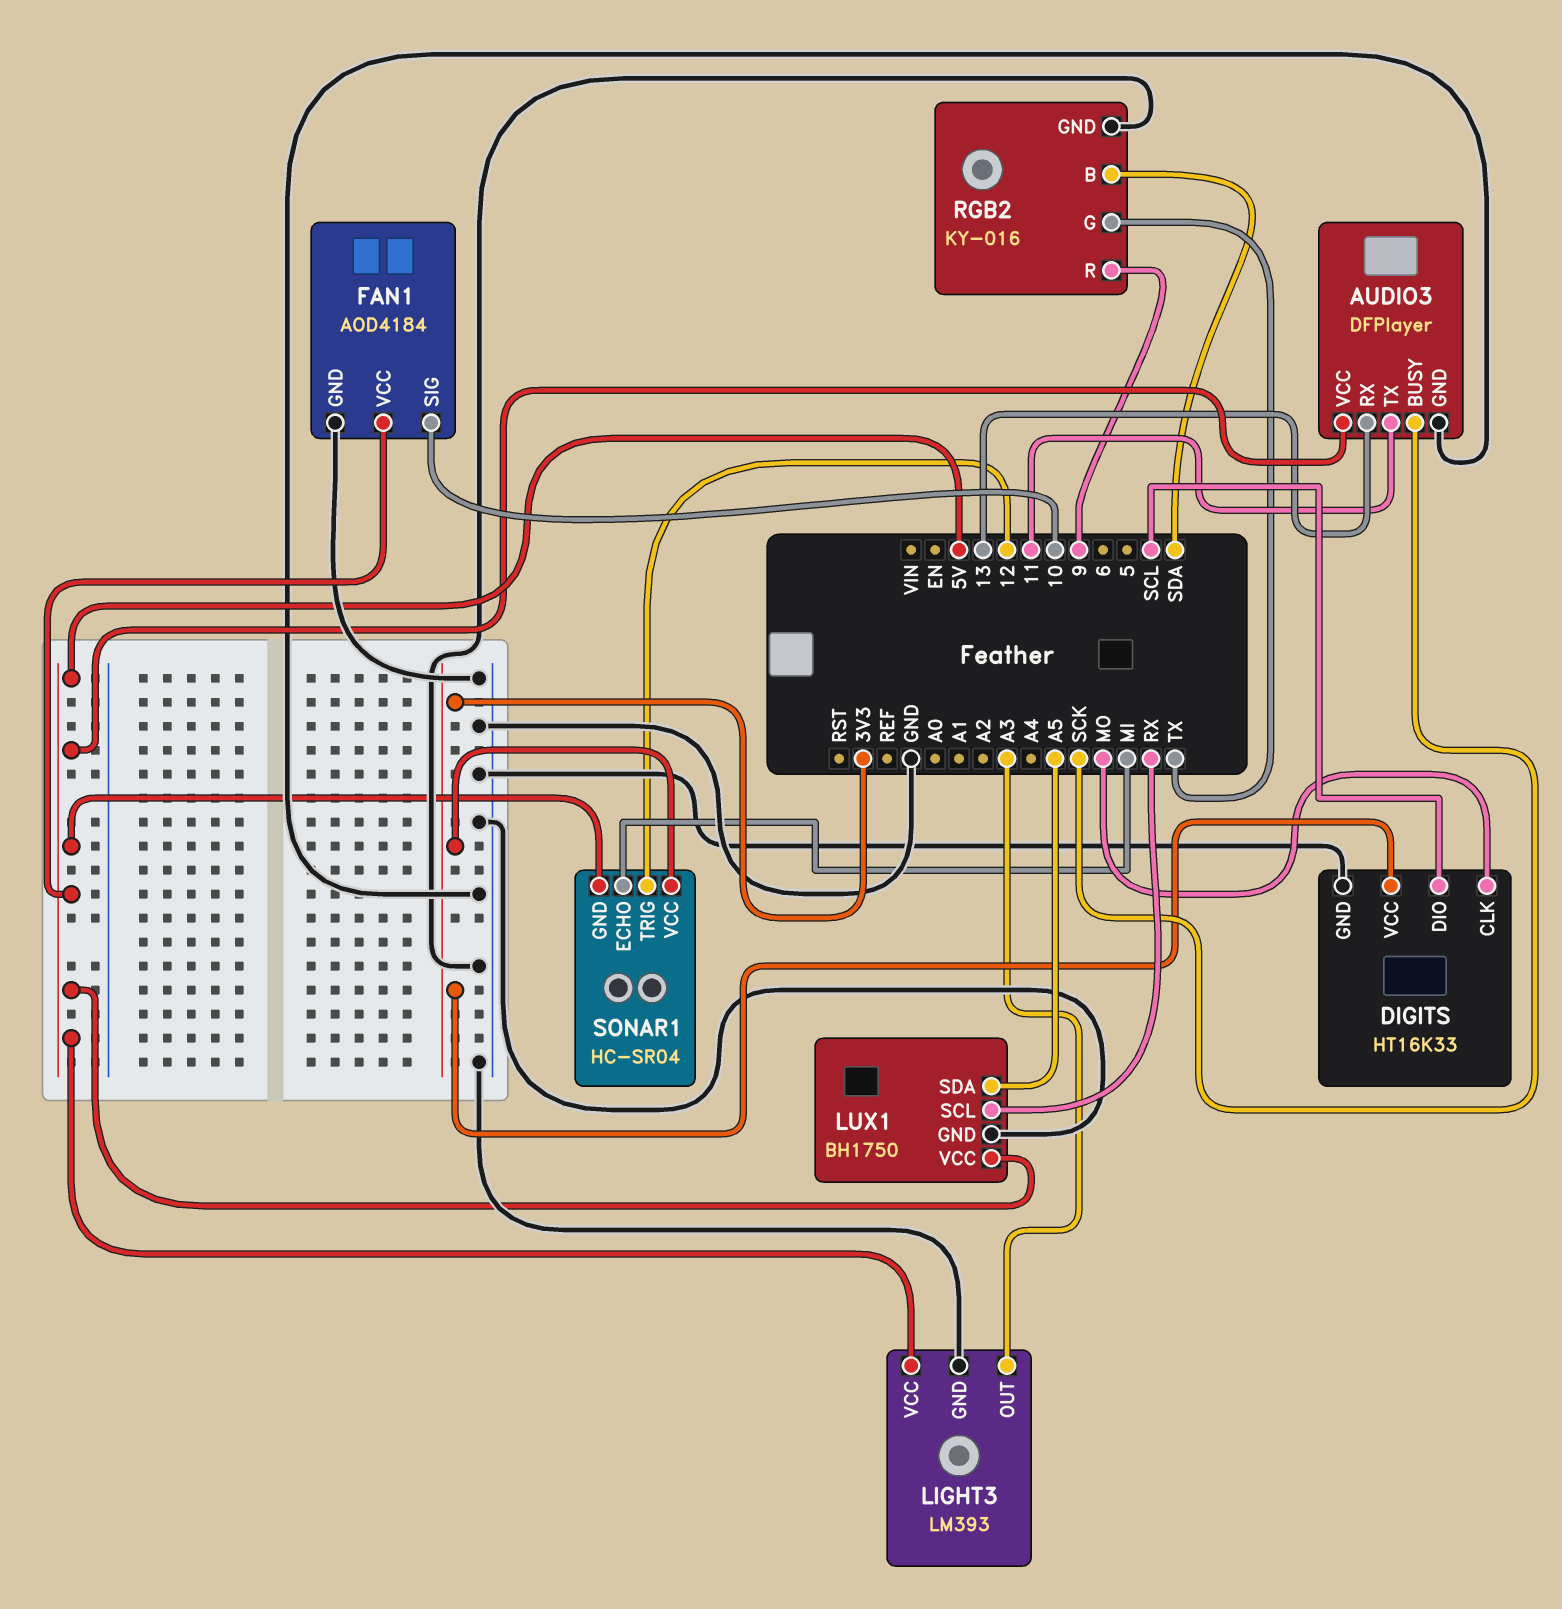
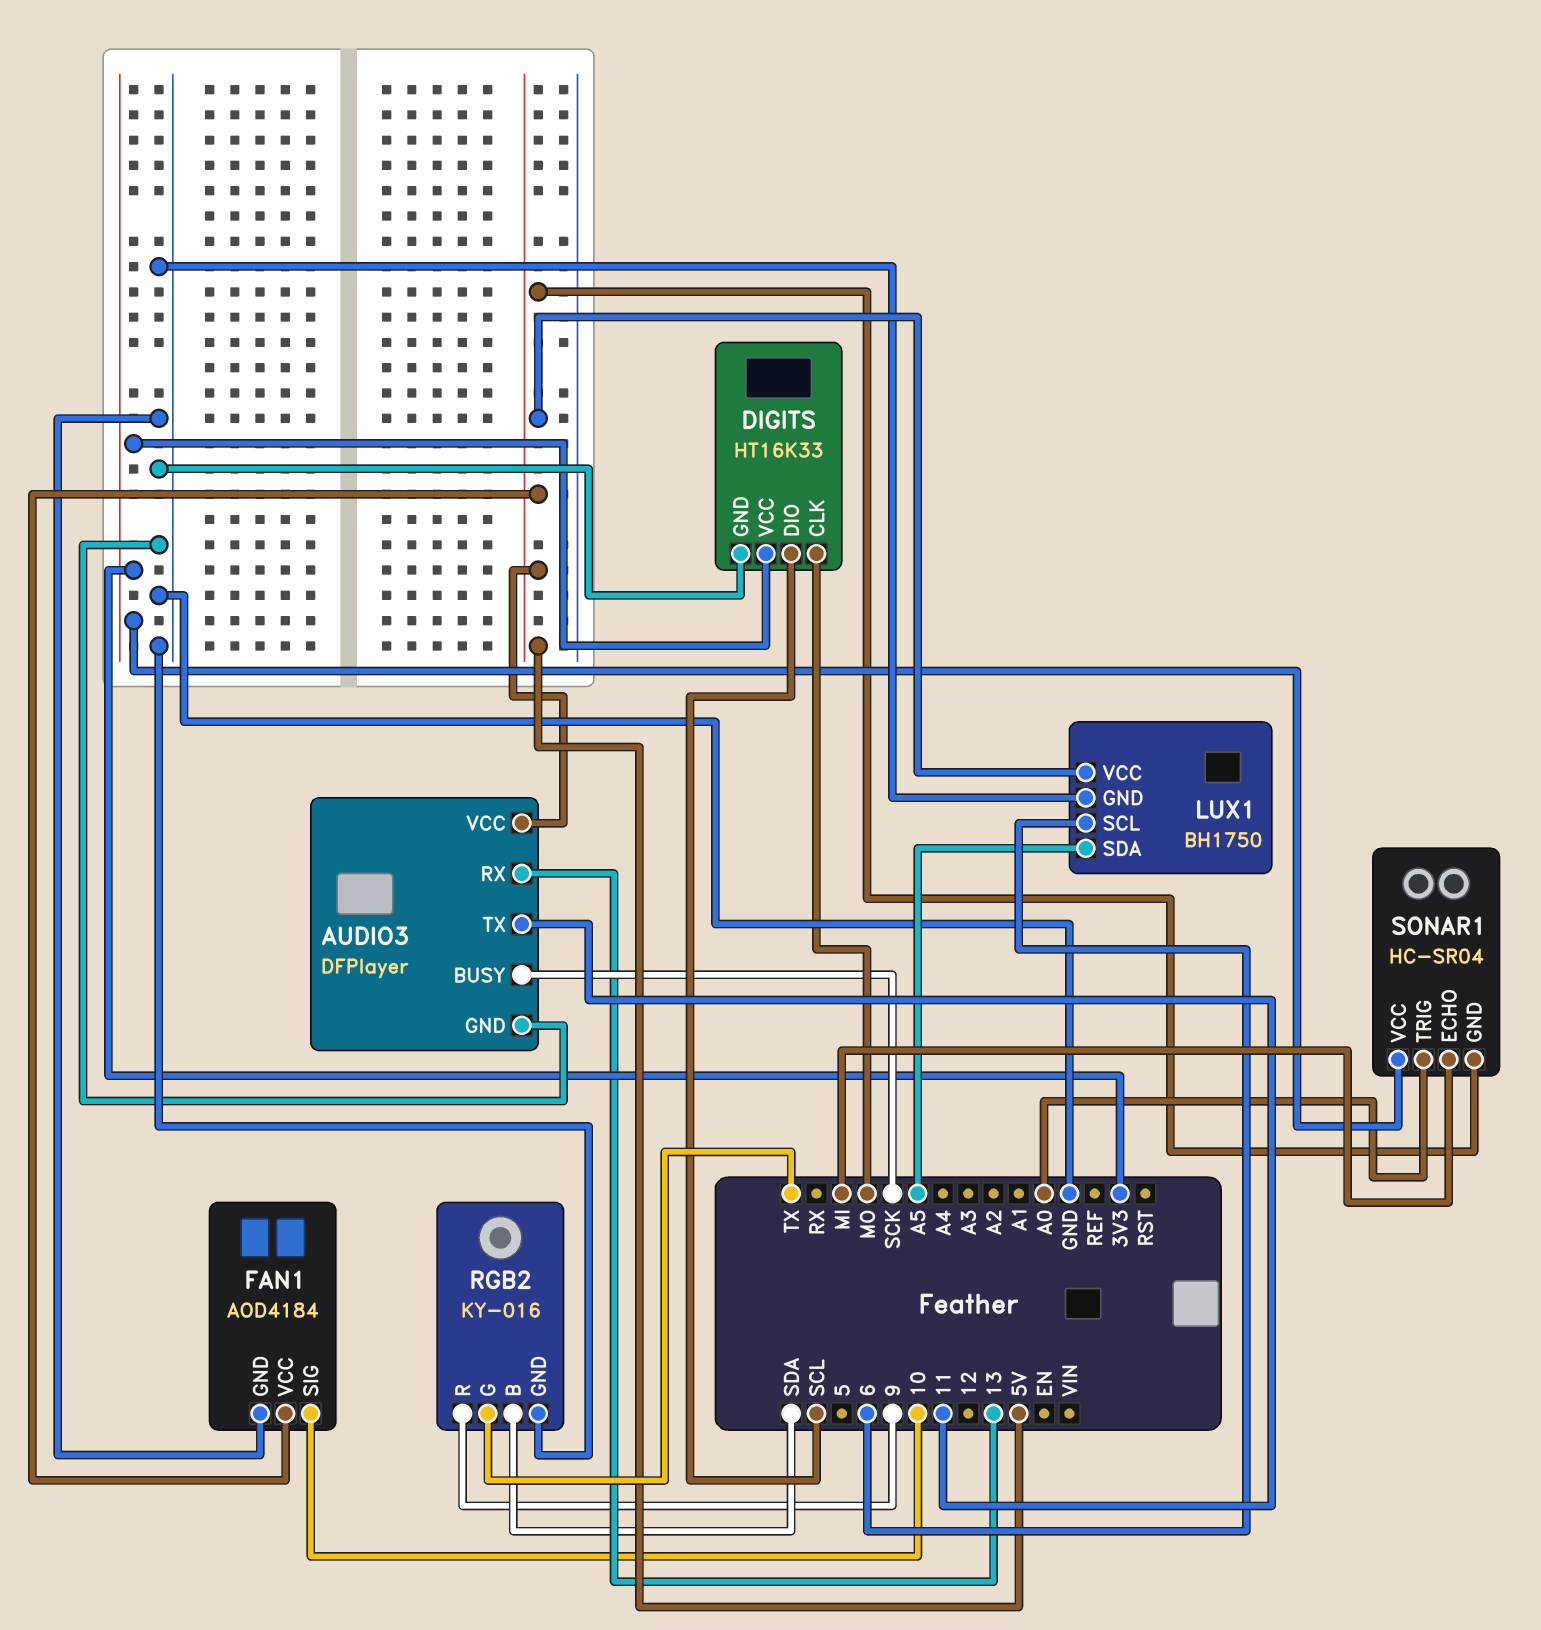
LIGHT3: LM393 -> none
LIGHT3 pin GND: GND -> none
LIGHT3 pin OUT: A3 -> none
LIGHT3 pin VCC: 5V -> none
LUX1 pin SCL: RX -> 6
SONAR1 pin TRIG: 12 -> A0

